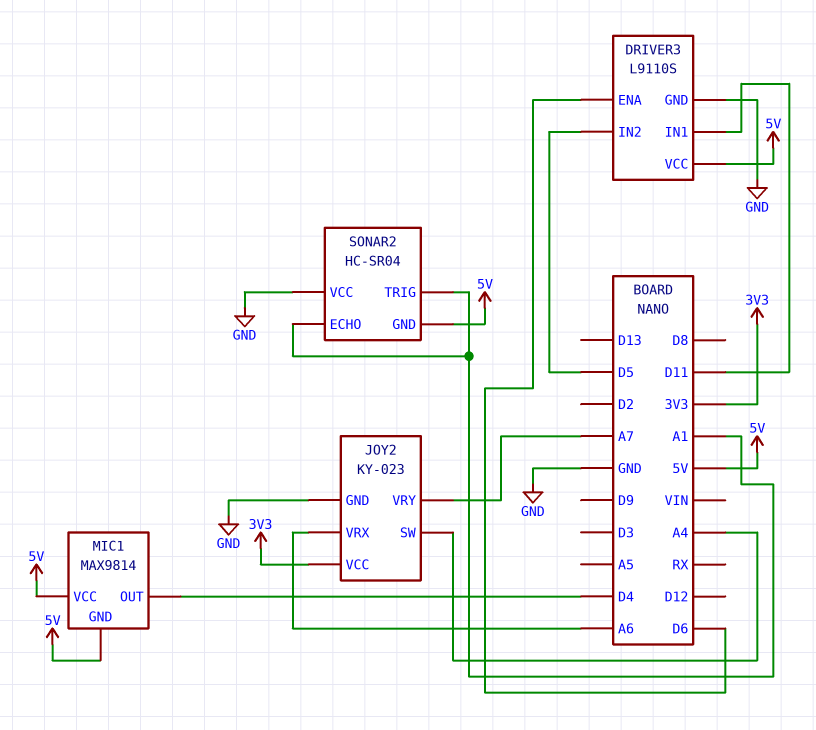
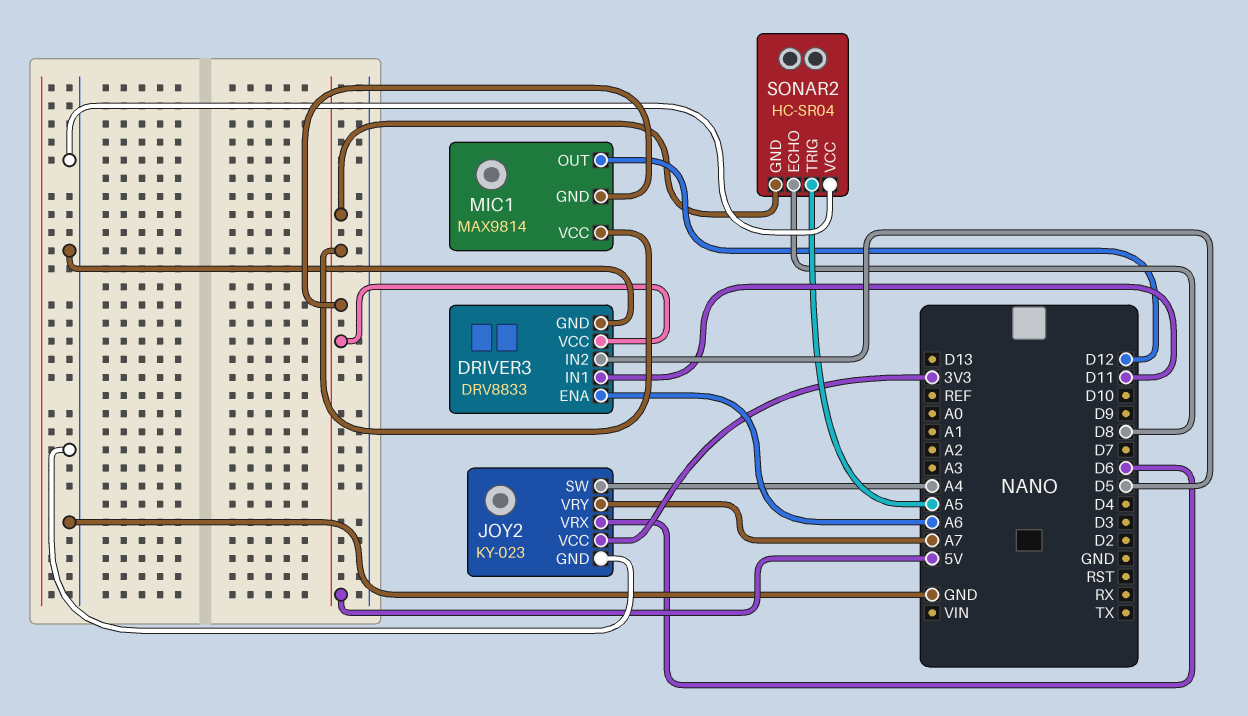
DRIVER3: L9110S -> DRV8833
DRIVER3 pin ENA: D6 -> A6
JOY2 pin VRX: A6 -> D6
MIC1 pin OUT: D4 -> D12
SONAR2 pin ECHO: A1 -> D8
SONAR2 pin TRIG: A1 -> A5

